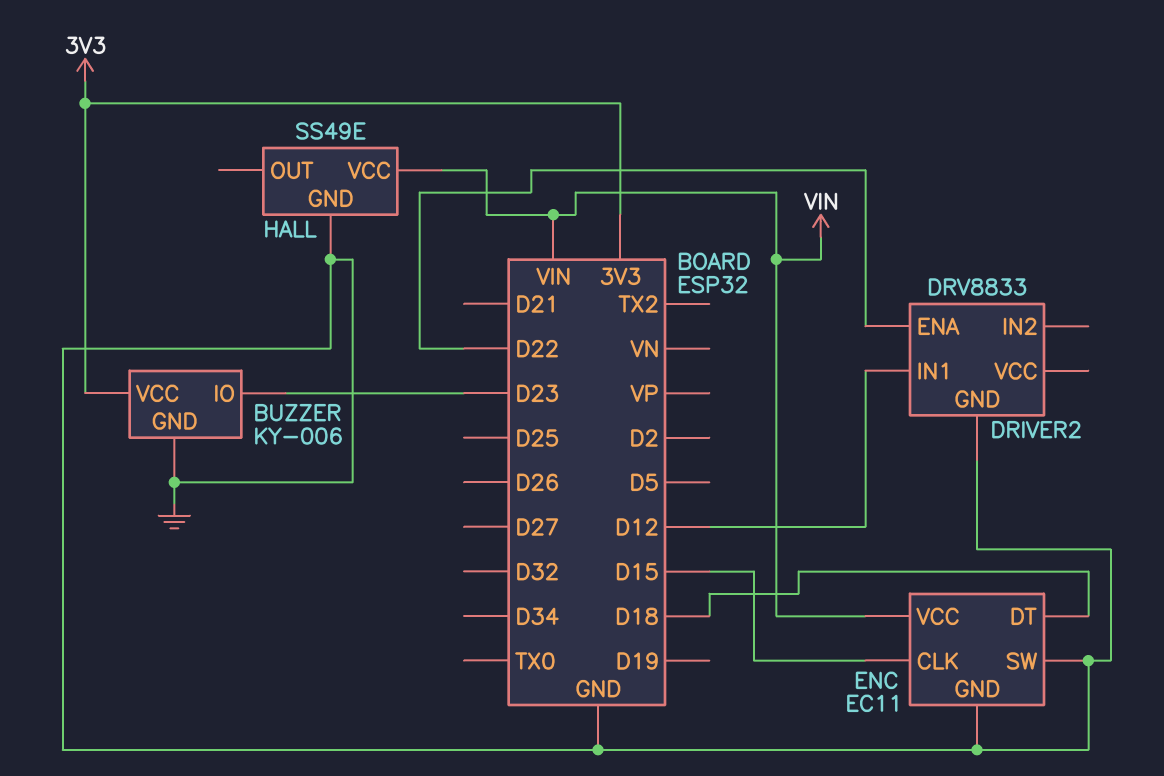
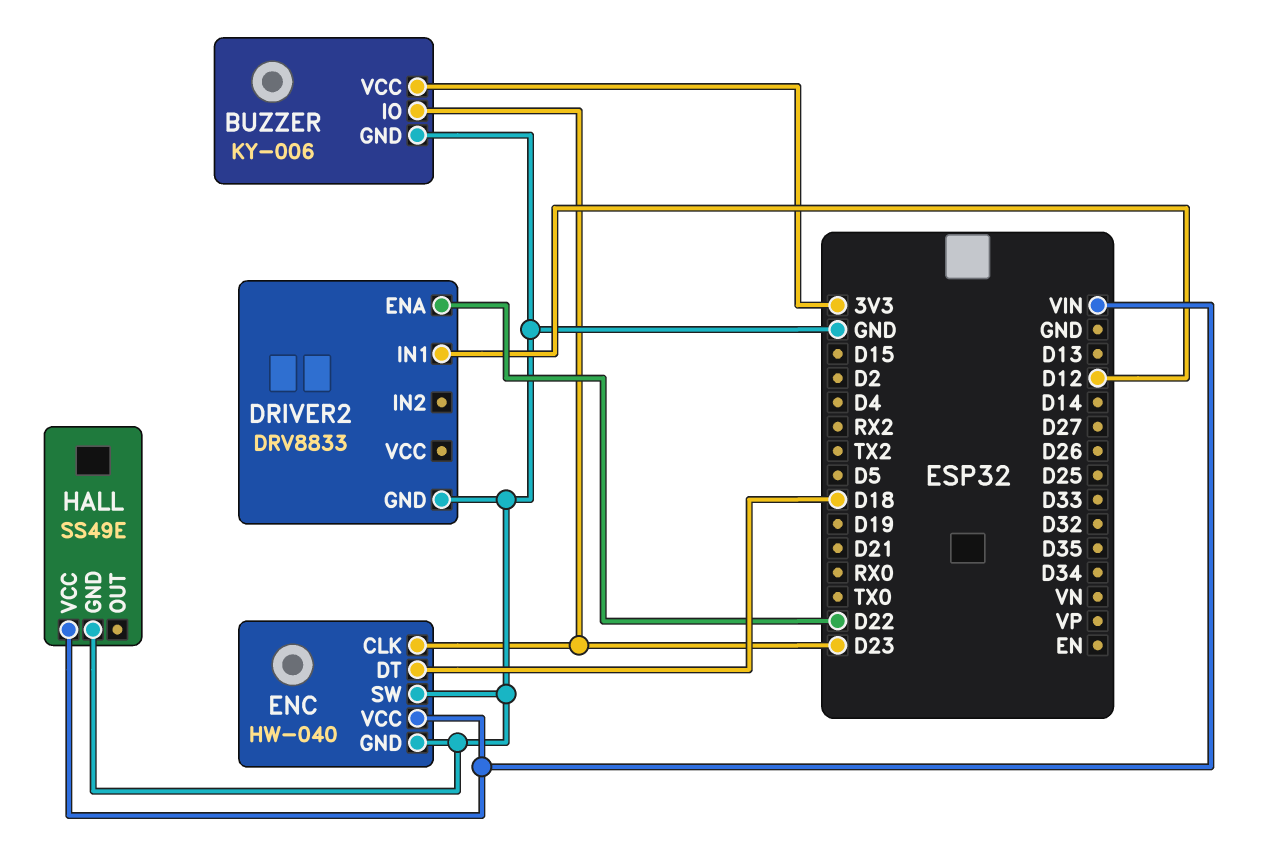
ENC: EC11 -> HW-040
ENC pin CLK: D15 -> D23

